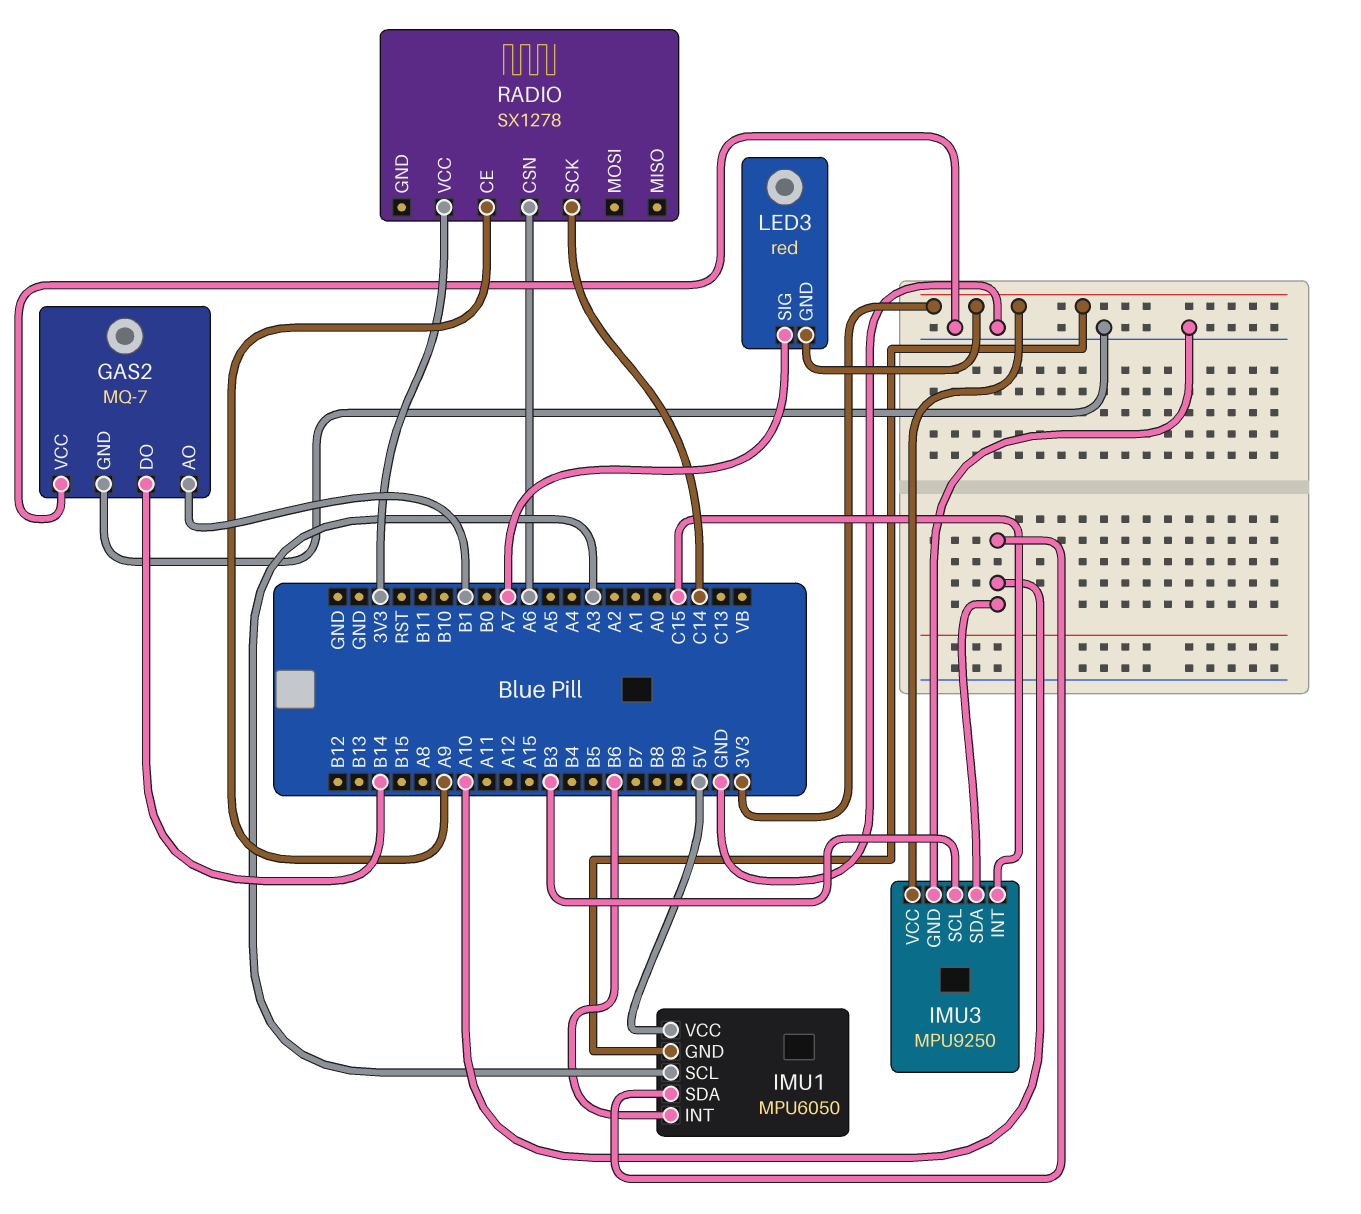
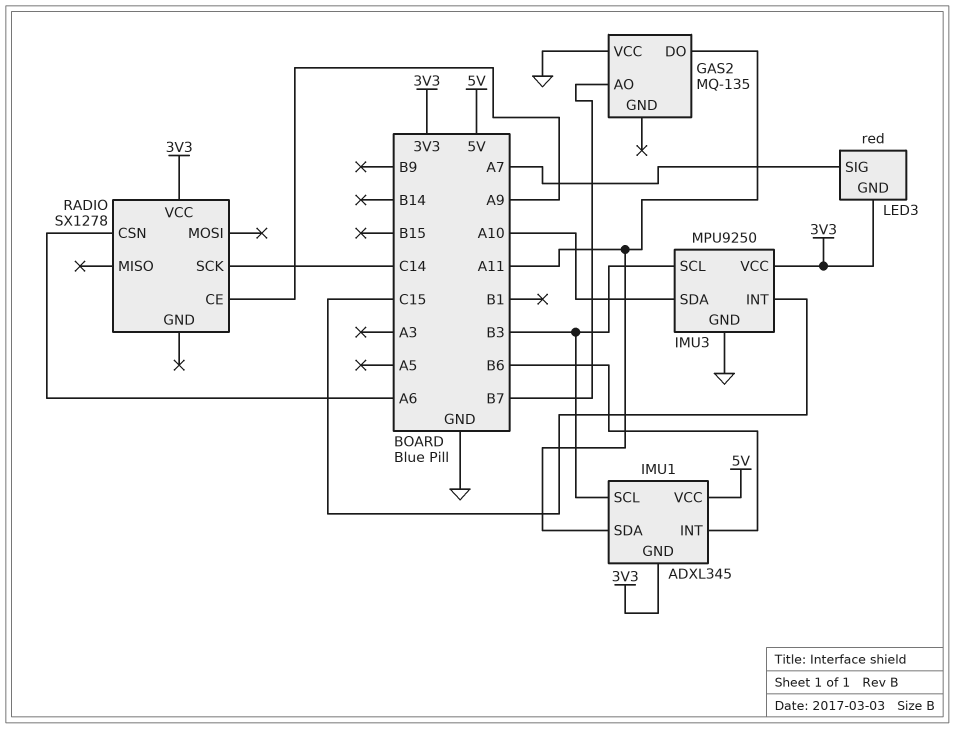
GAS2: MQ-7 -> MQ-135
GAS2 pin AO: B1 -> B7
GAS2 pin DO: B14 -> A11
GAS2 pin GND: GND -> none
IMU1: MPU6050 -> ADXL345
IMU1 pin SCL: A3 -> B3
IMU1 pin SDA: A10 -> A11

